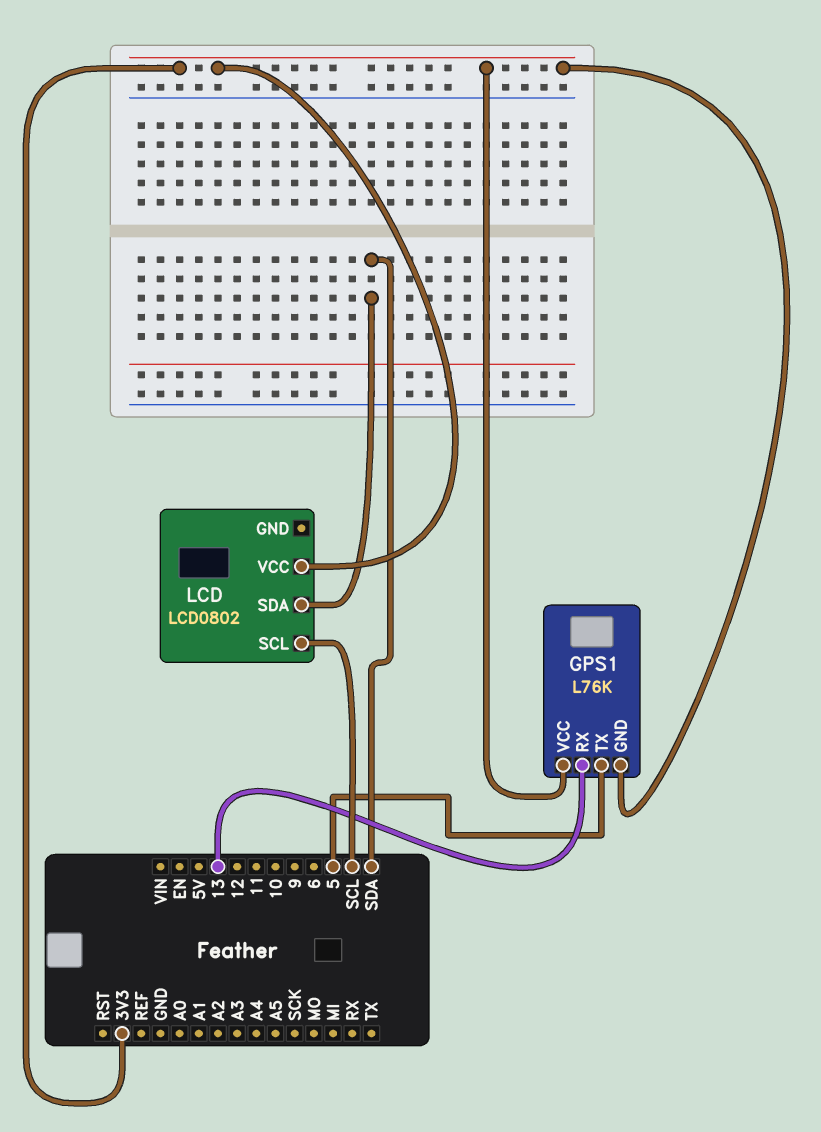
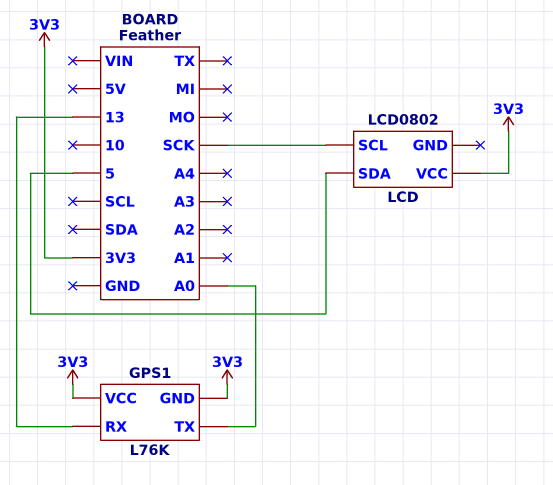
GPS1 pin TX: 5 -> A0
LCD pin SCL: SCL -> SCK
LCD pin SDA: SDA -> 5

